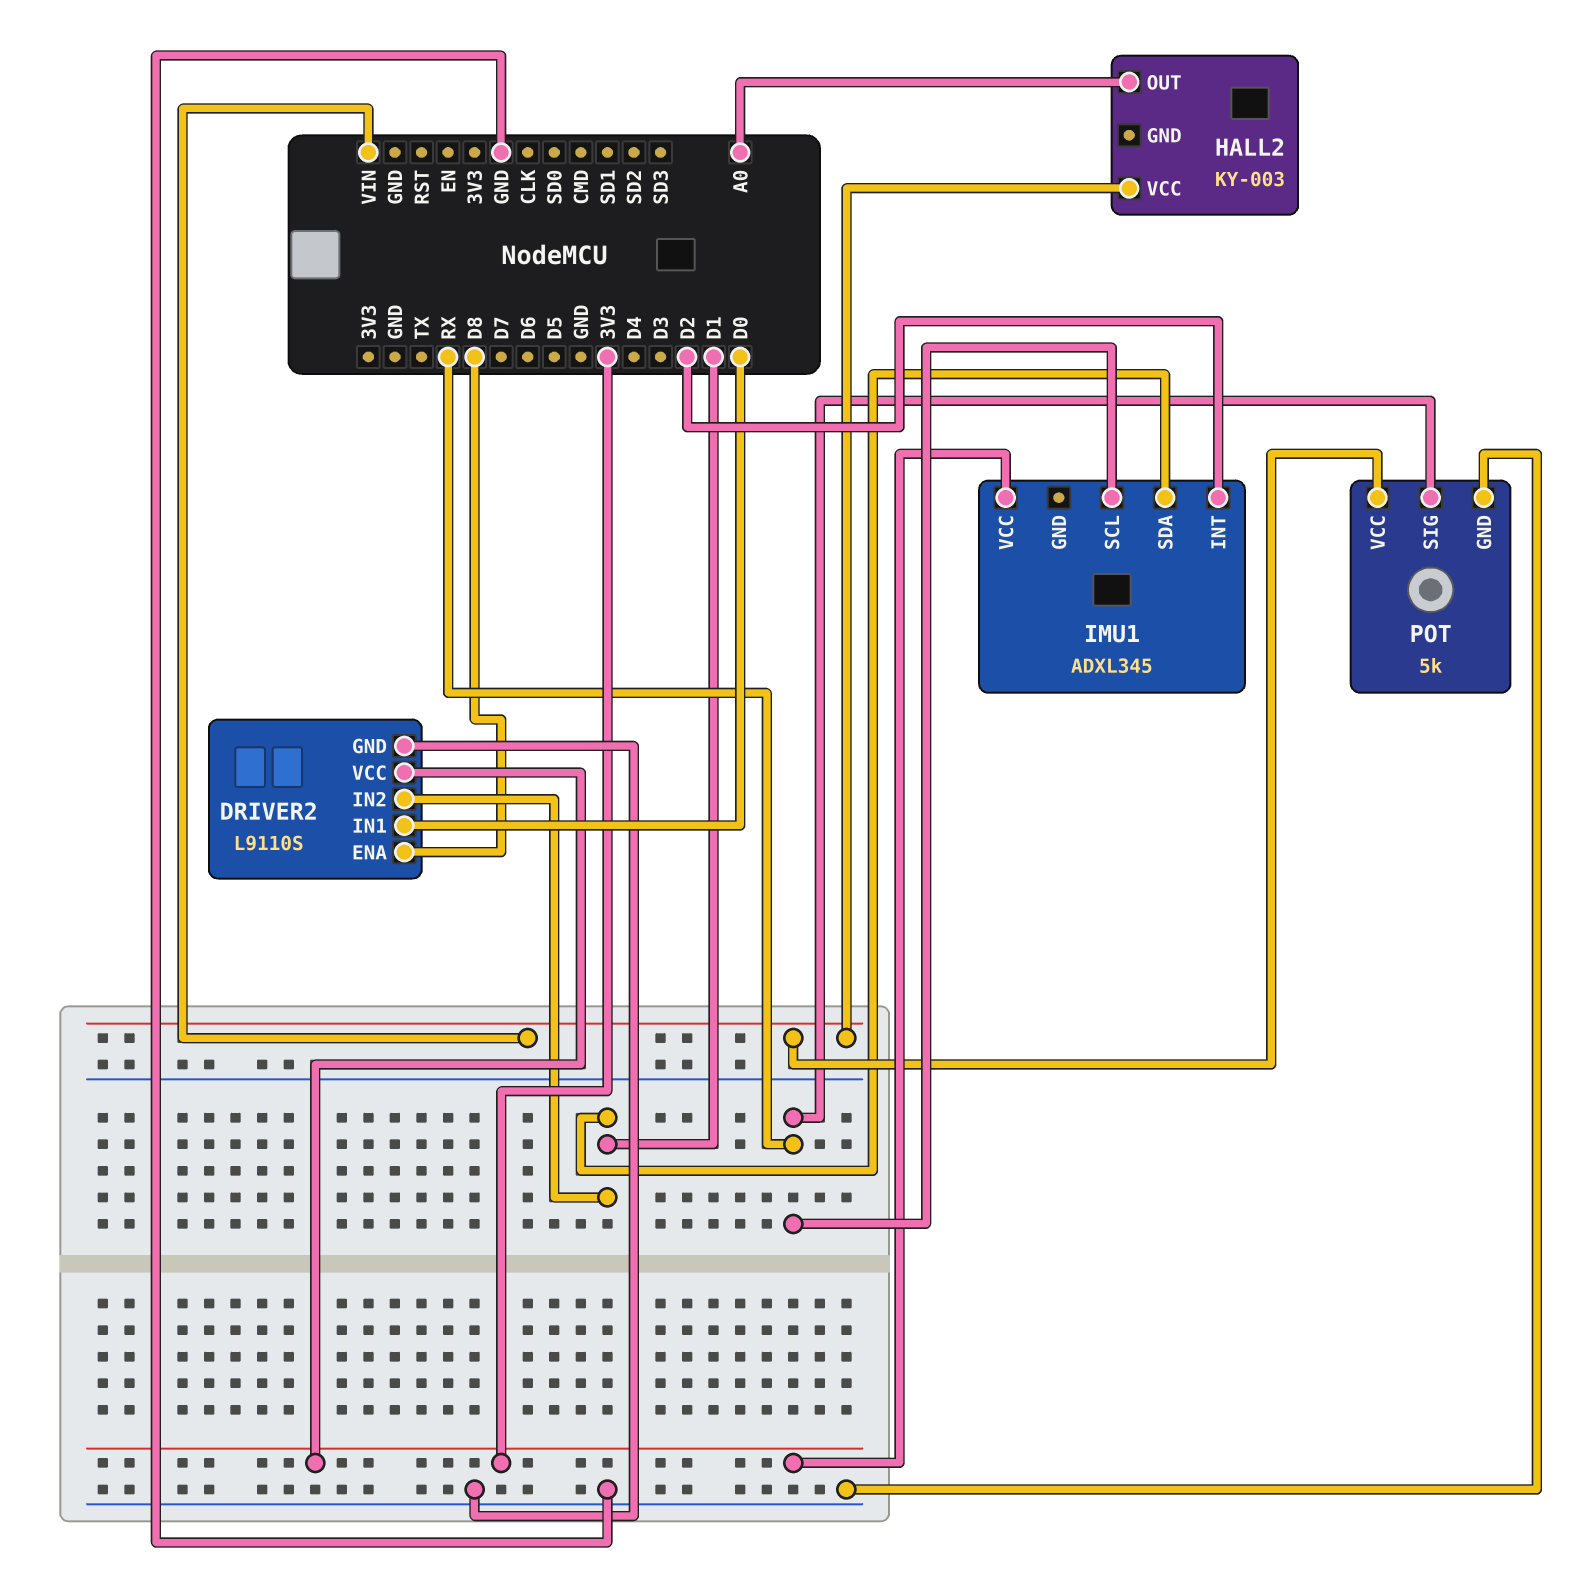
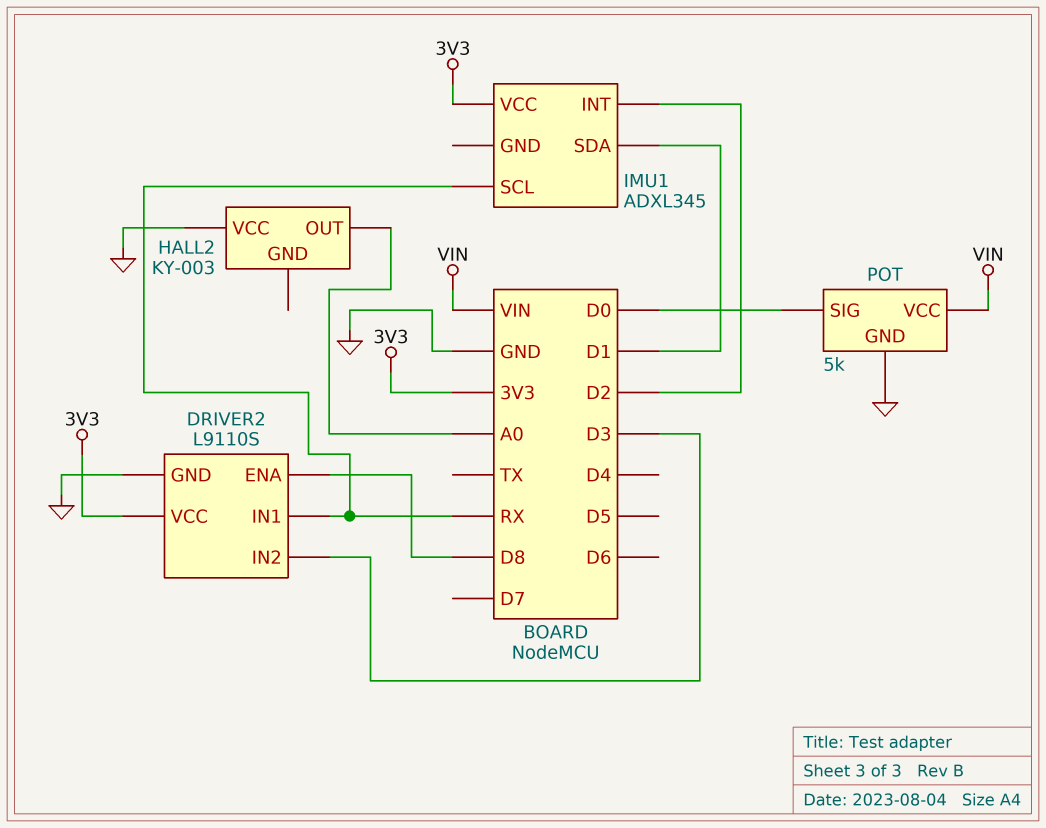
DRIVER2 pin IN1: D0 -> RX
DRIVER2 pin IN2: D1 -> D3
HALL2 pin VCC: VIN -> GND
POT pin SIG: RX -> D0

